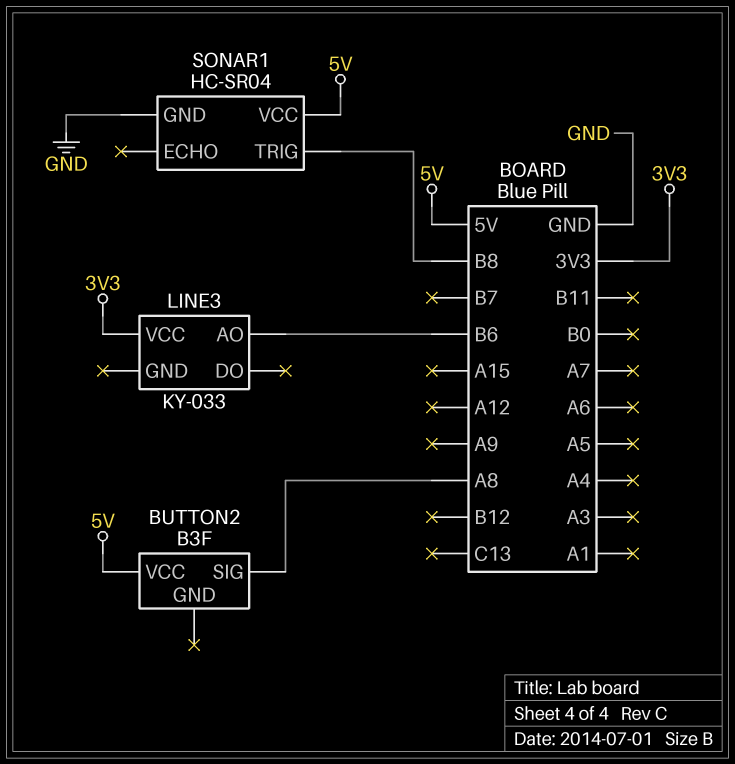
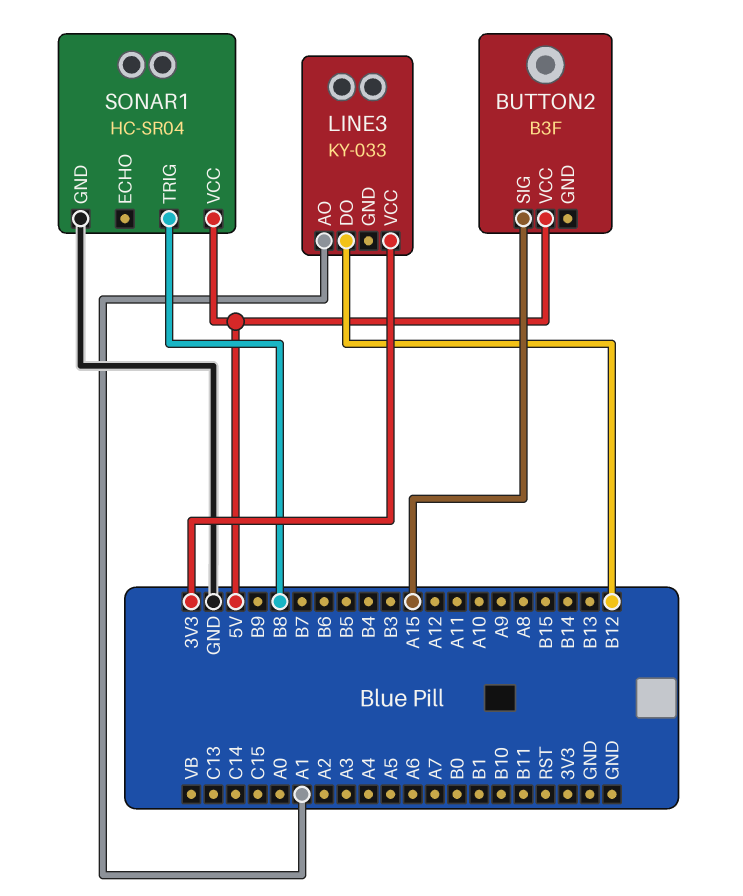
BUTTON2 pin SIG: A8 -> A15
LINE3 pin AO: B6 -> A1
LINE3 pin DO: none -> B12

